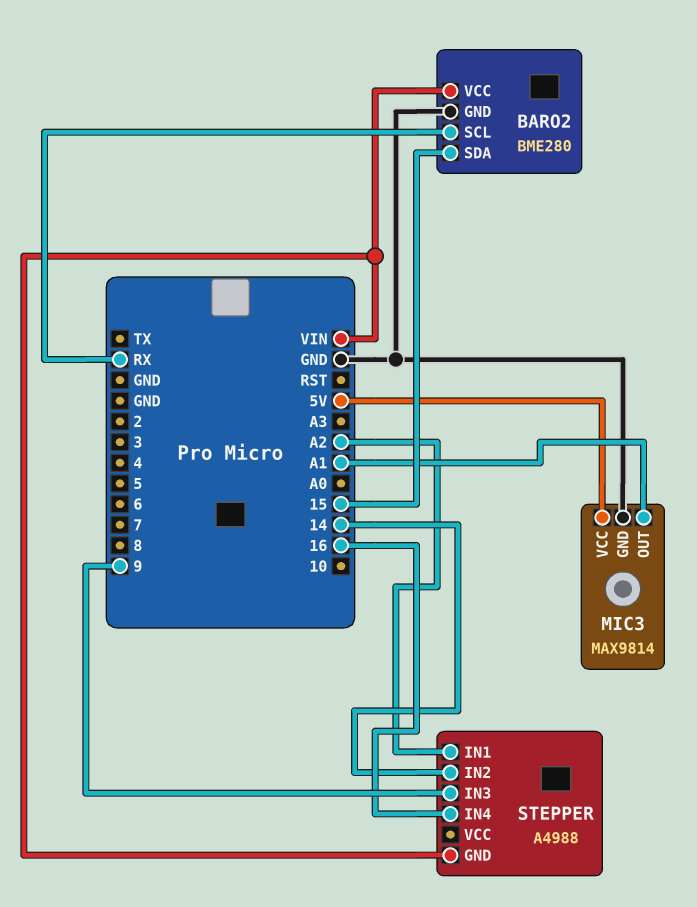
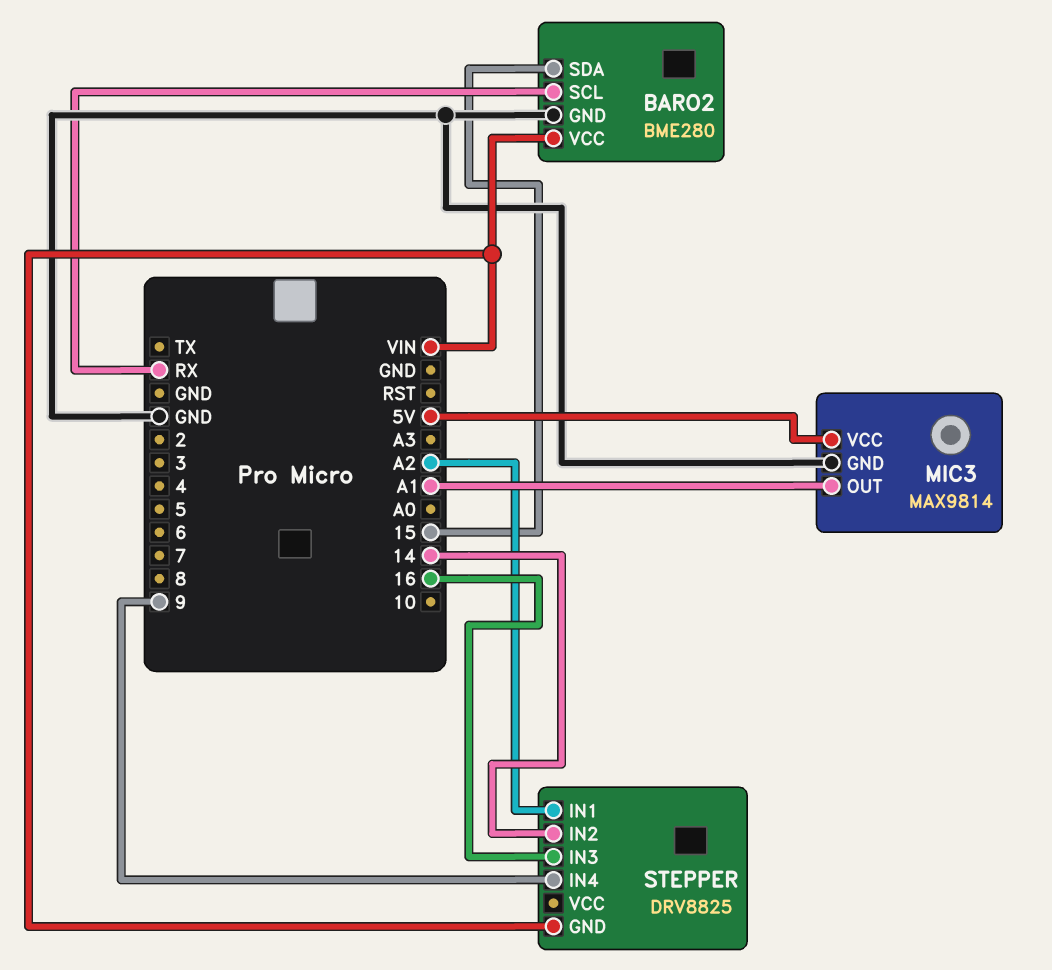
STEPPER: A4988 -> DRV8825
STEPPER pin IN3: 9 -> 16
STEPPER pin IN4: 16 -> 9

